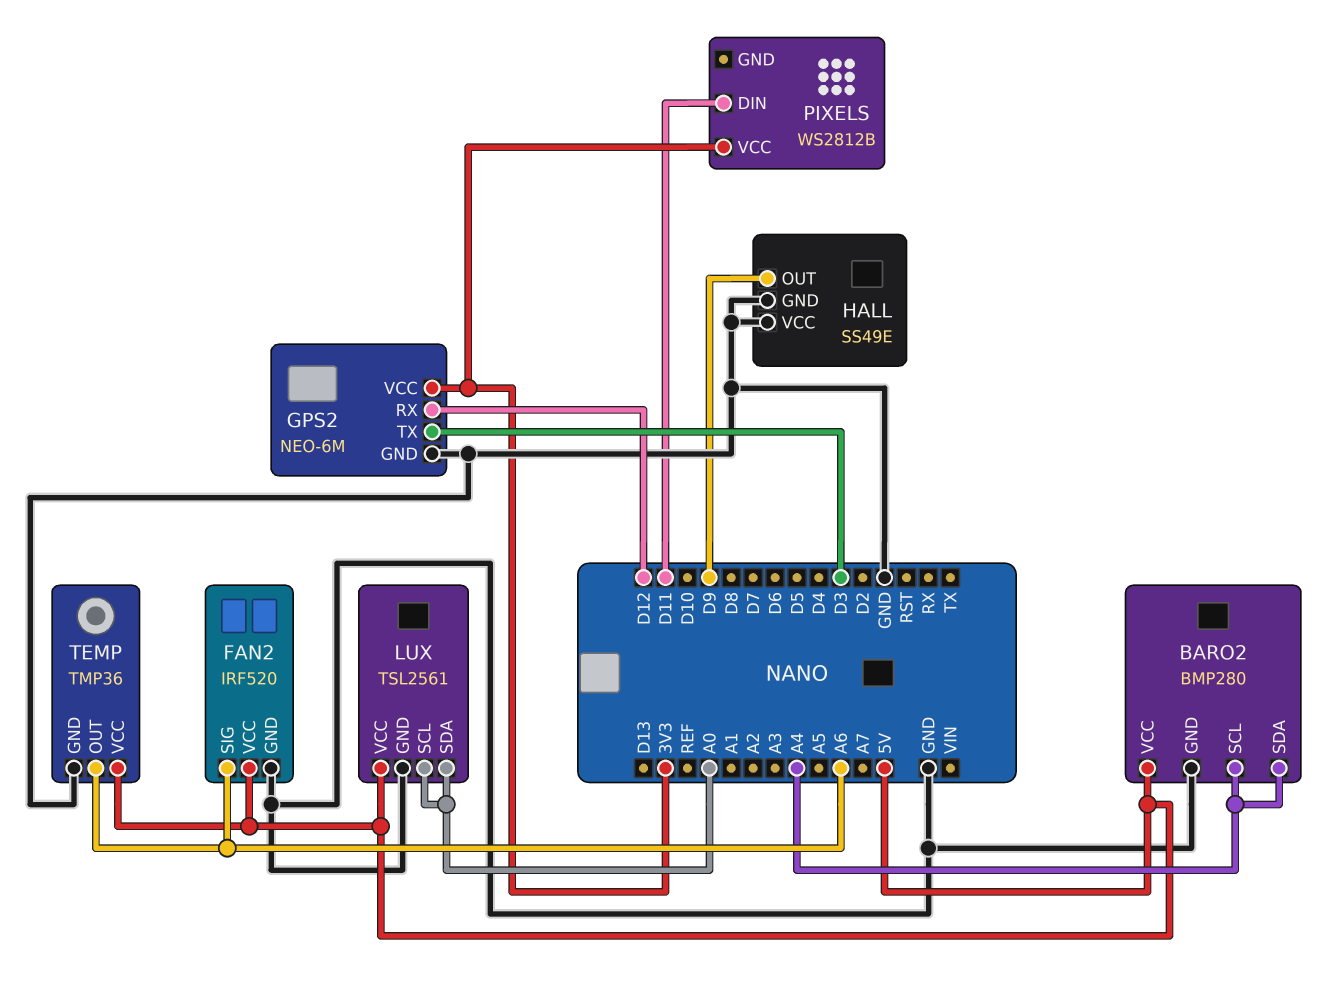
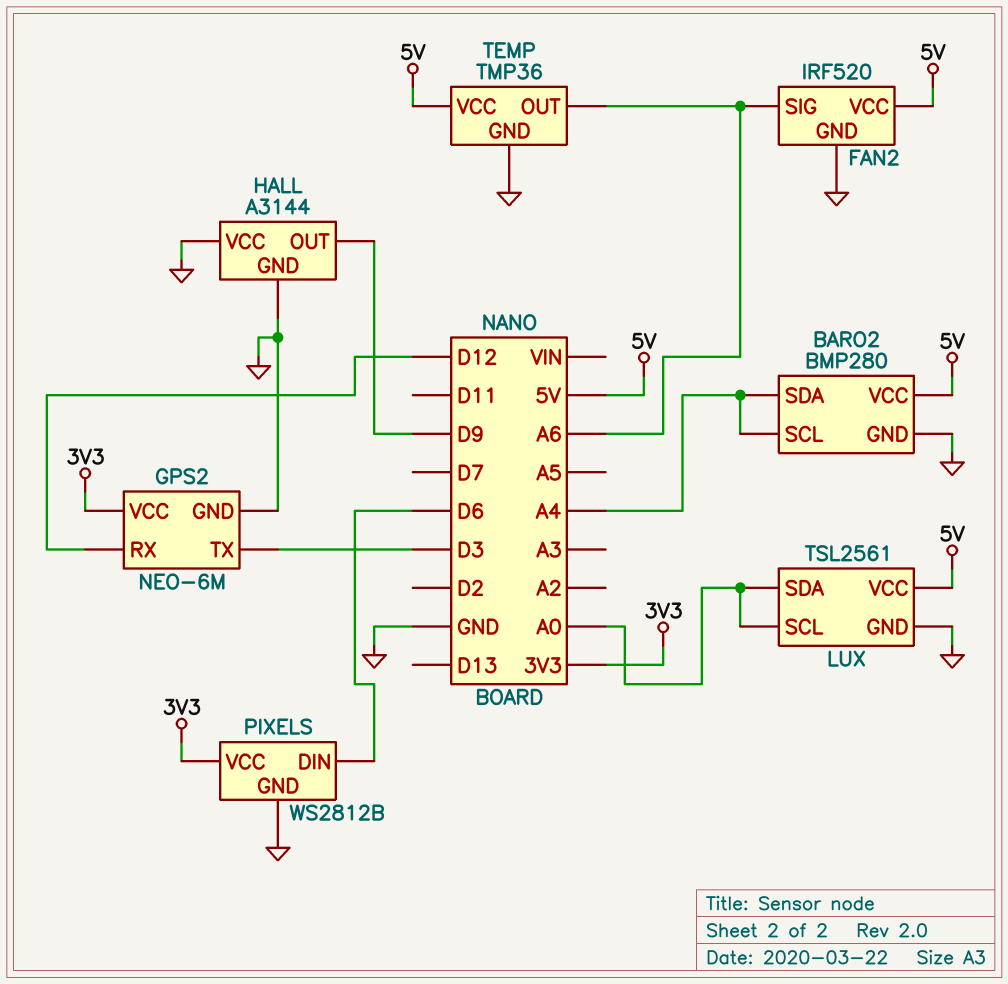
HALL: SS49E -> A3144
PIXELS pin DIN: D11 -> D6
PIXELS pin GND: none -> GND

